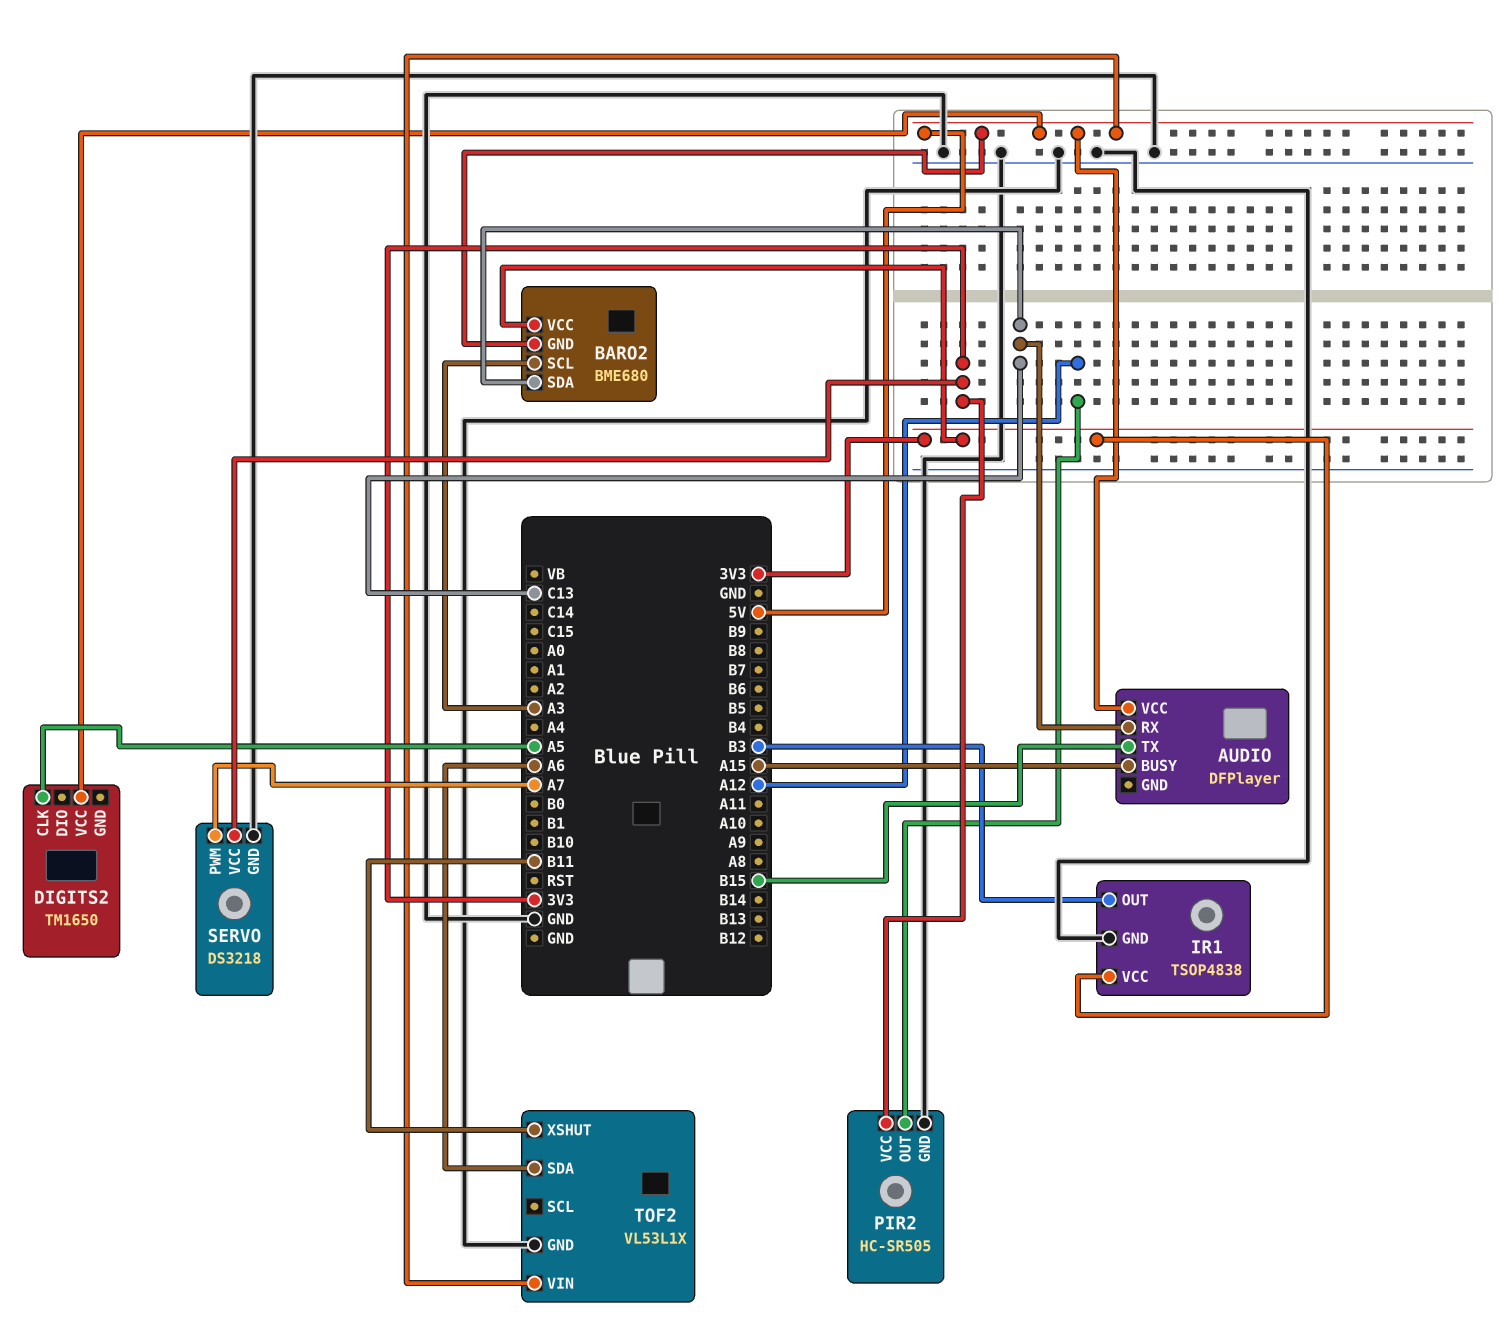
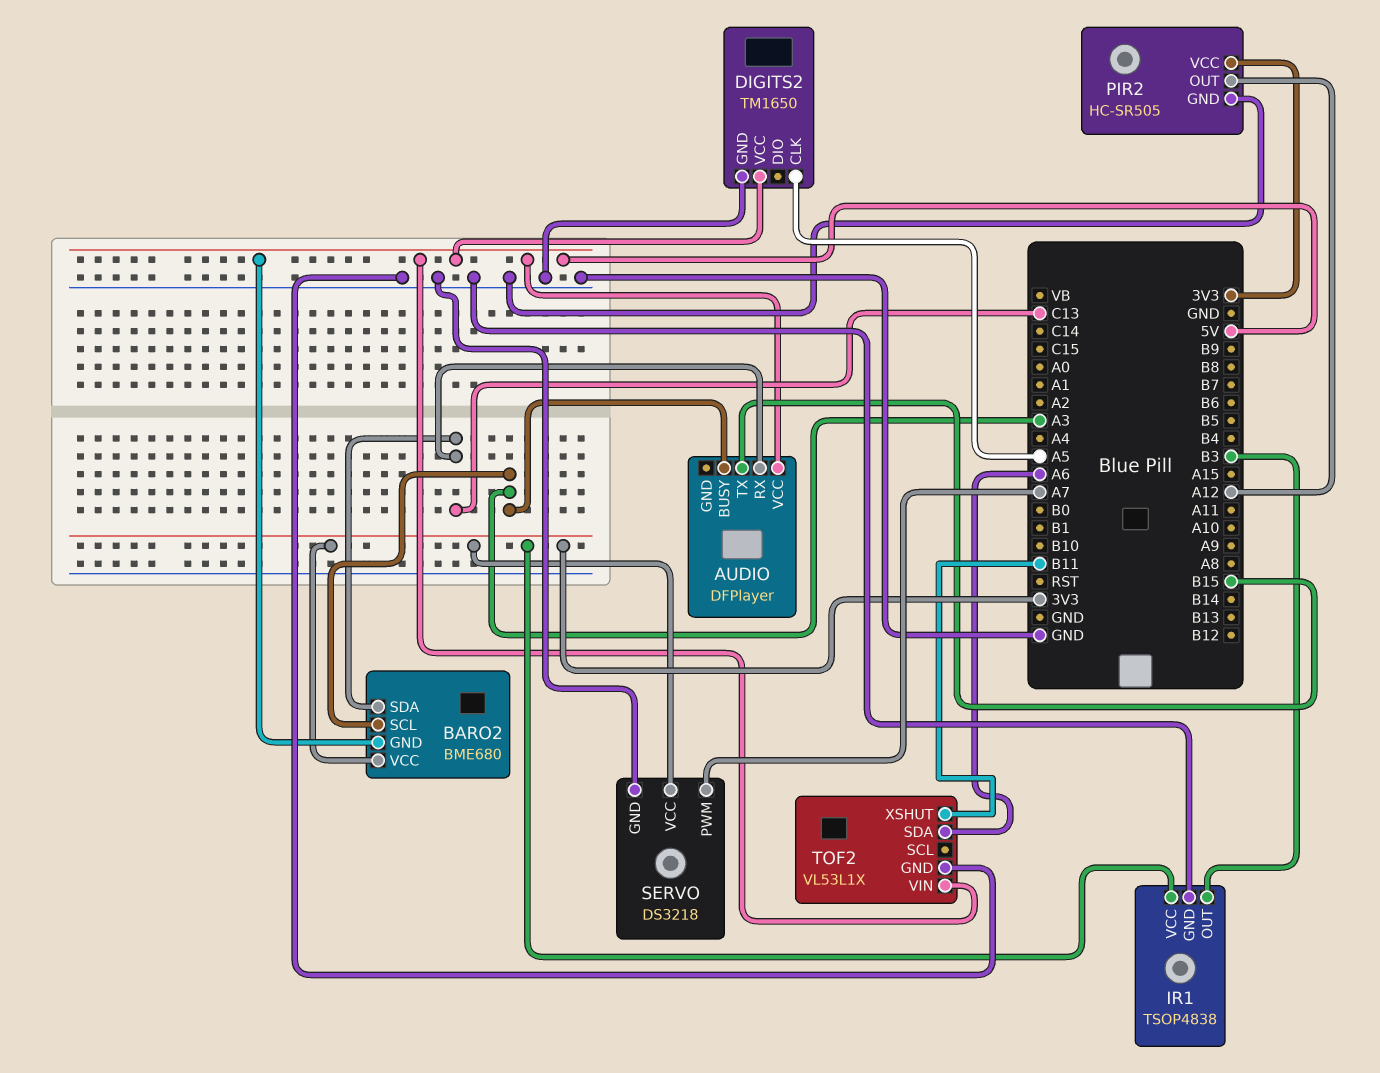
AUDIO pin BUSY: A15 -> A3
DIGITS2 pin GND: none -> GND

